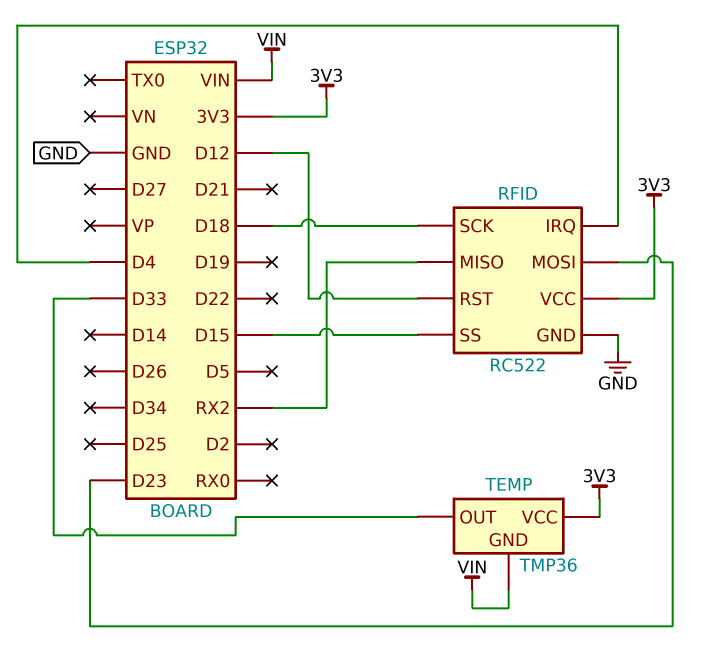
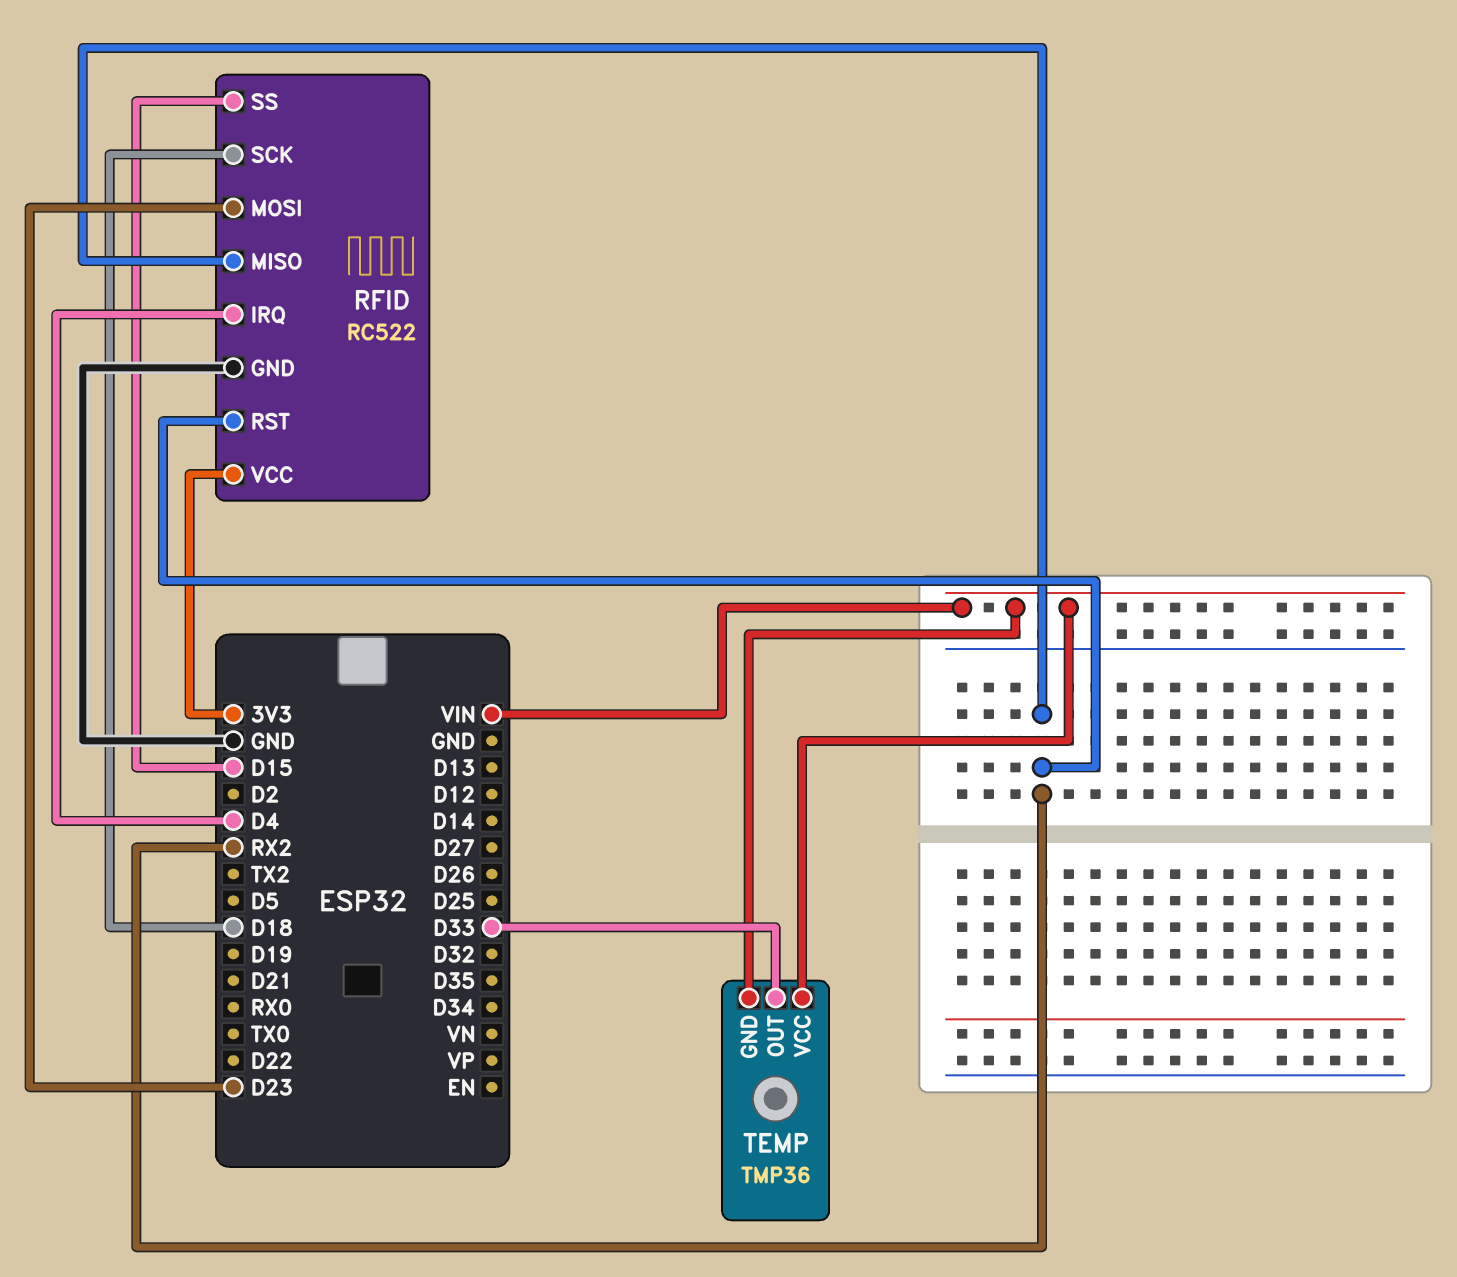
RFID pin RST: D12 -> RX2
TEMP pin VCC: 3V3 -> VIN

